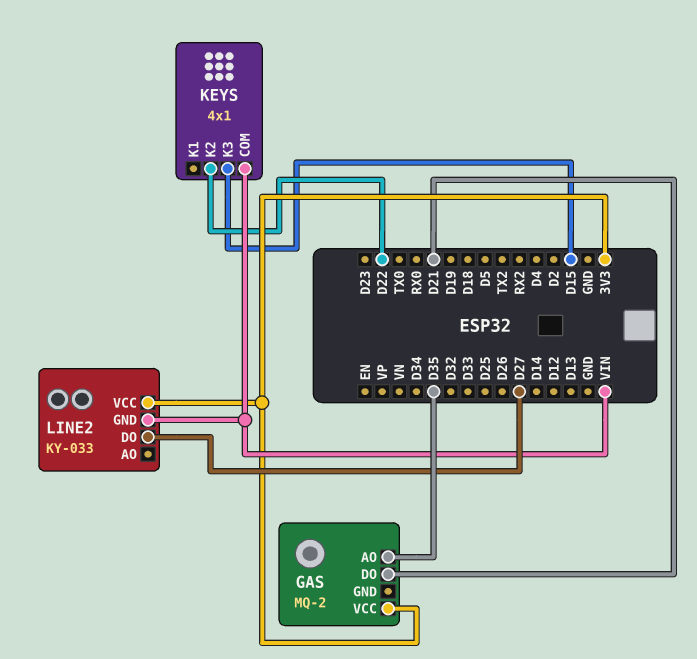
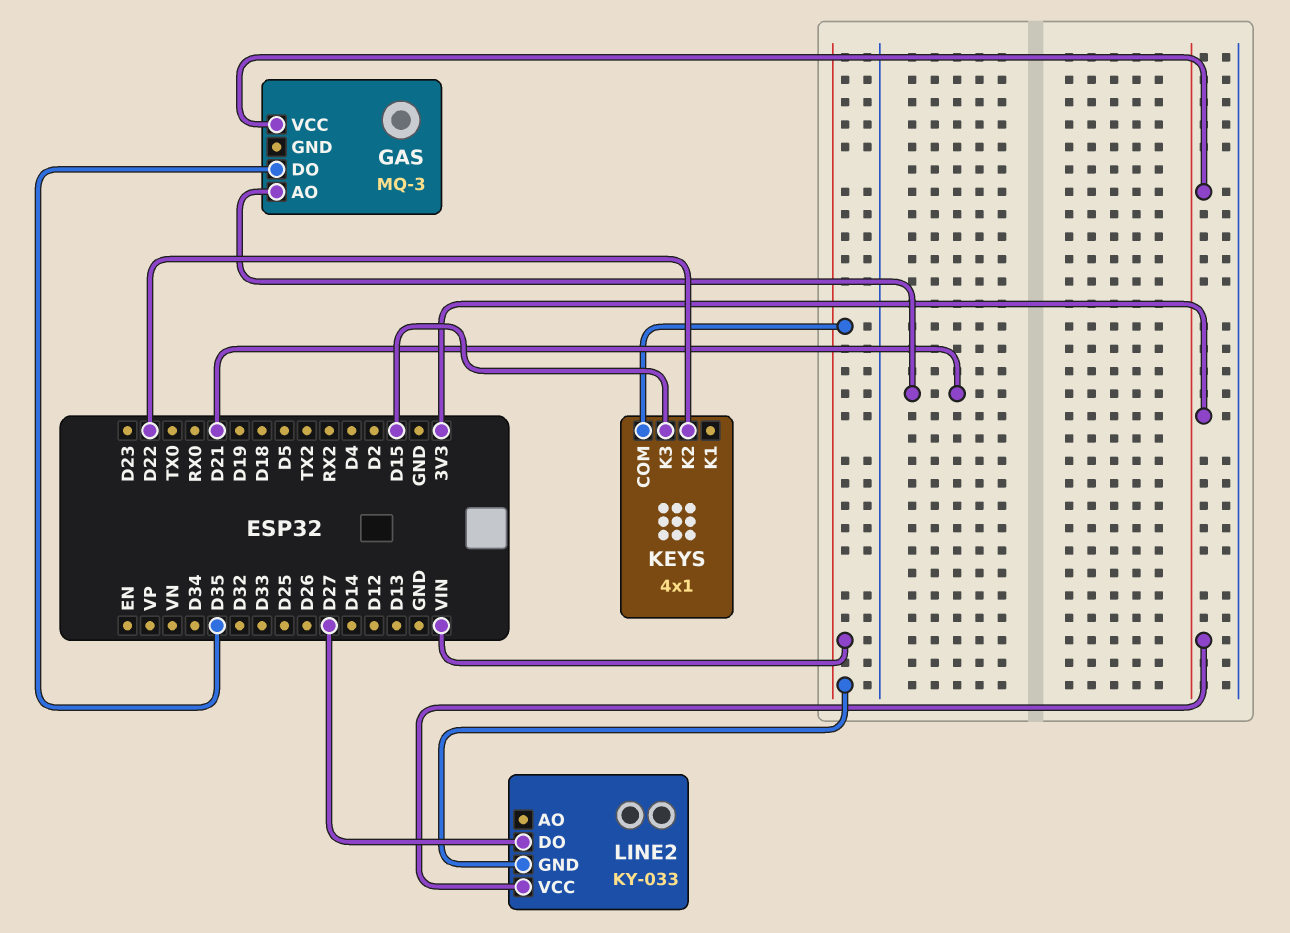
GAS: MQ-2 -> MQ-3
GAS pin AO: D35 -> D21
GAS pin DO: D21 -> D35

